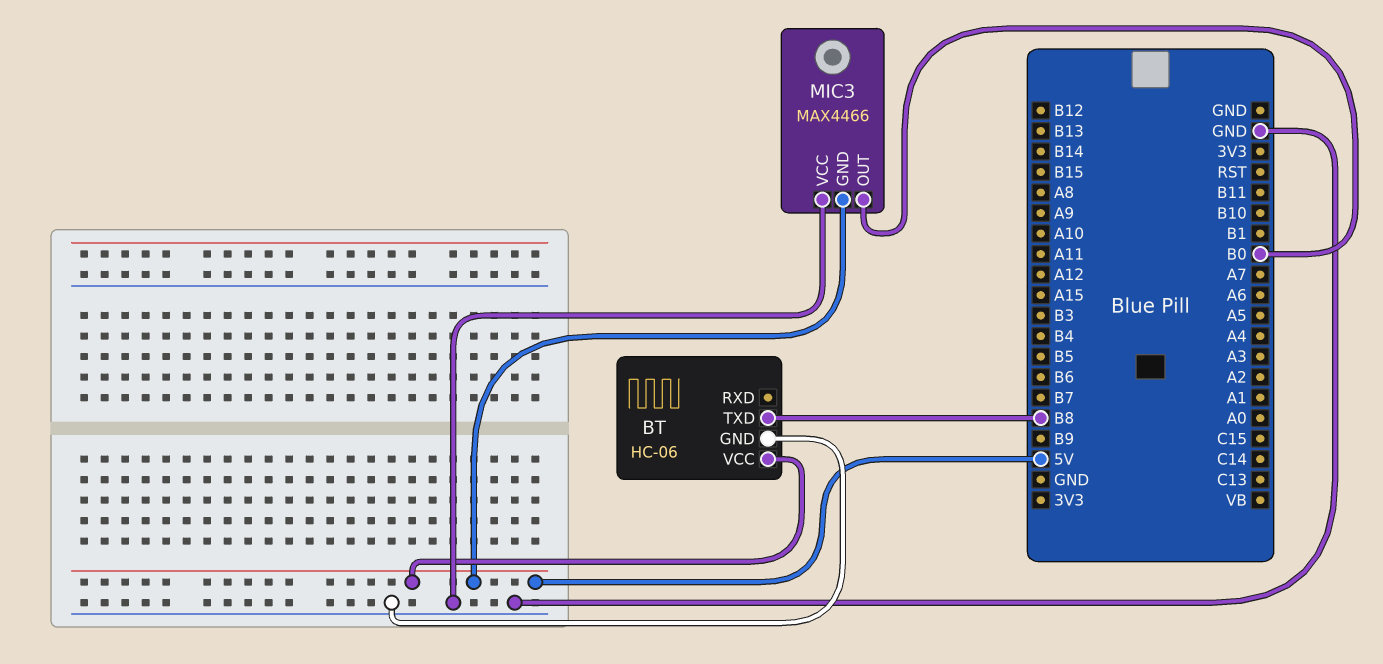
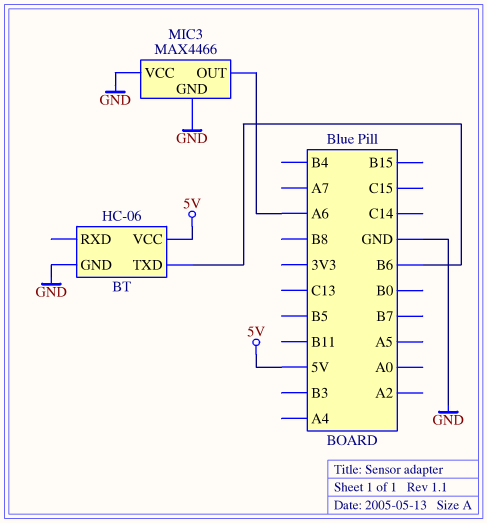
BT pin TXD: B8 -> B6
MIC3 pin GND: 5V -> GND
MIC3 pin OUT: B0 -> A6

